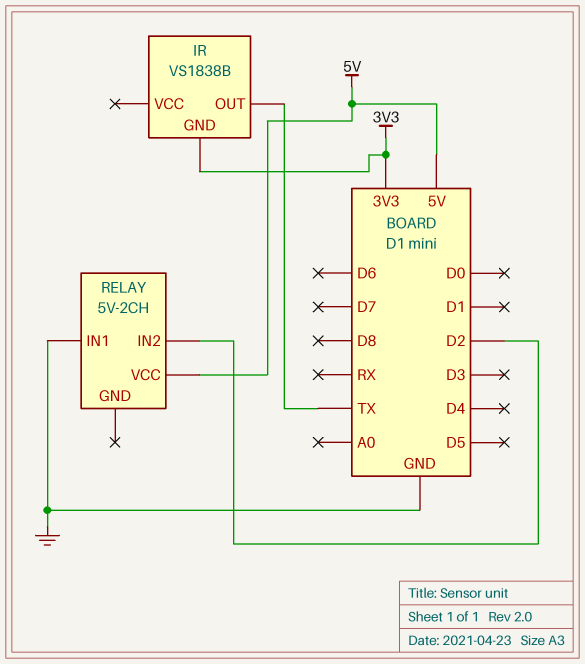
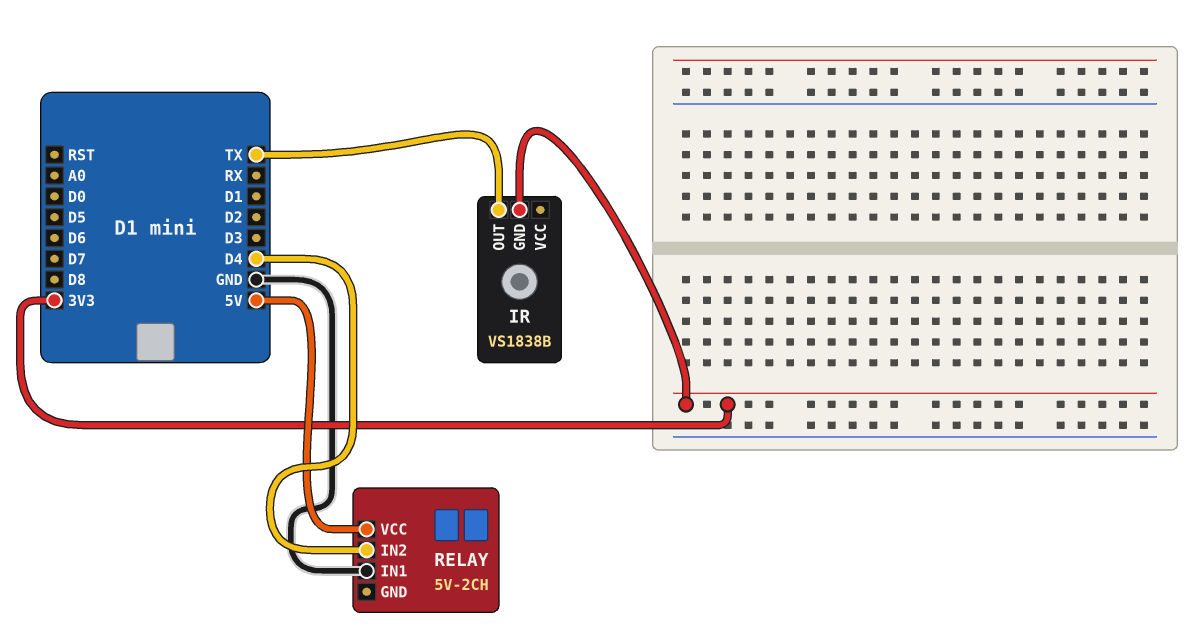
RELAY pin IN2: D2 -> D4

